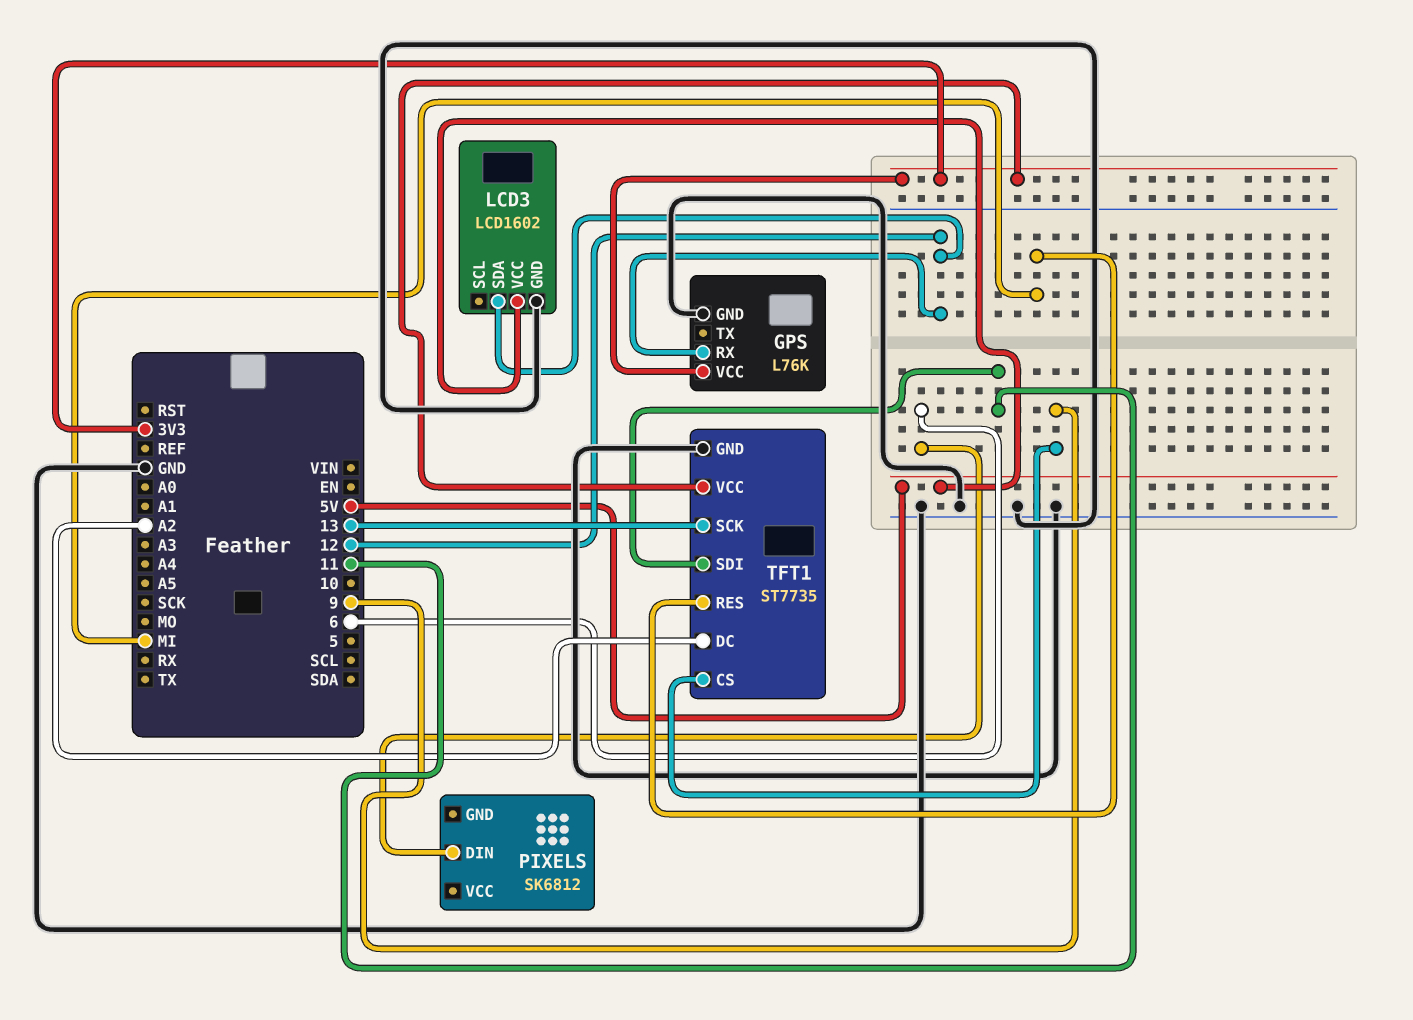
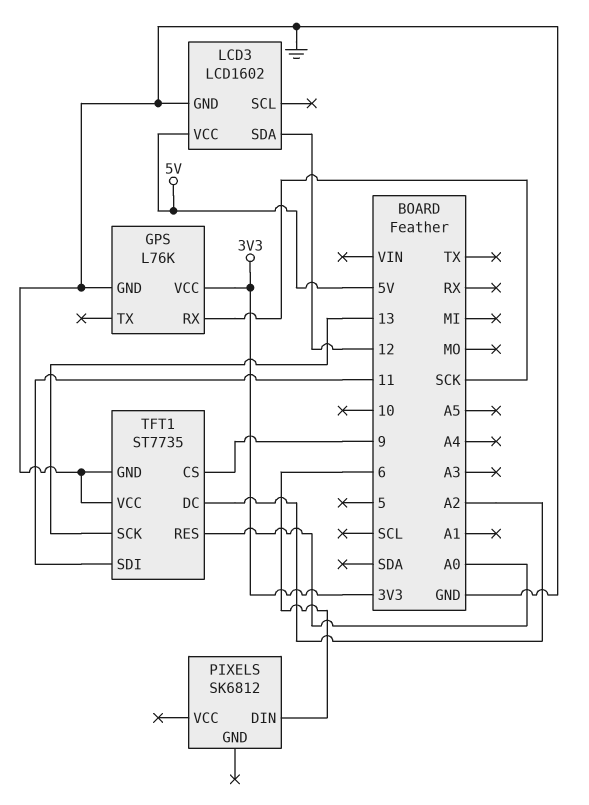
GPS pin RX: 12 -> SCK
TFT1 pin RES: MI -> A0
TFT1 pin VCC: 3V3 -> GND

